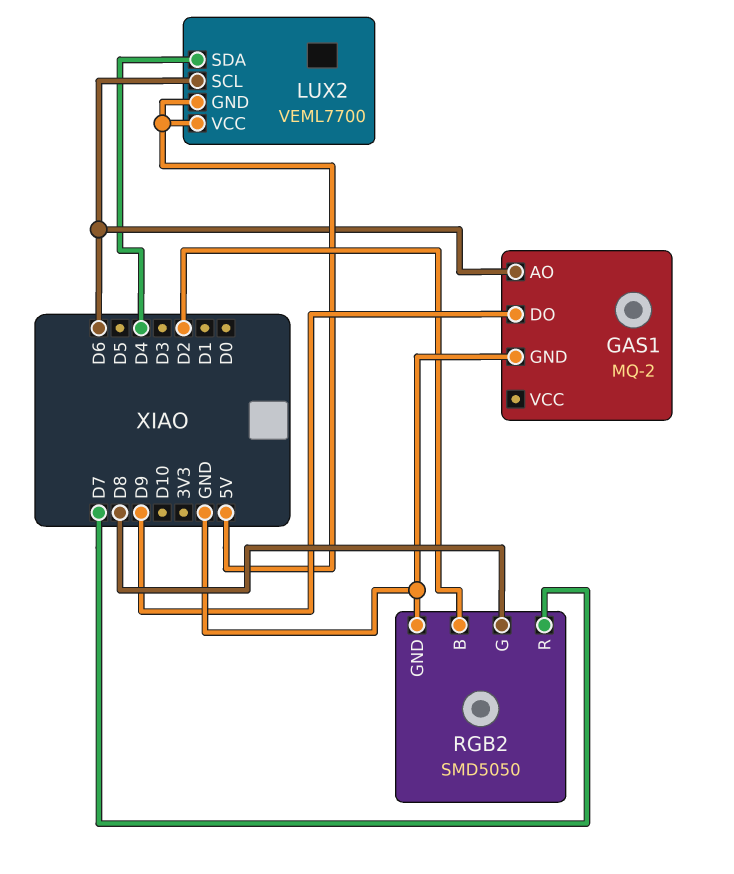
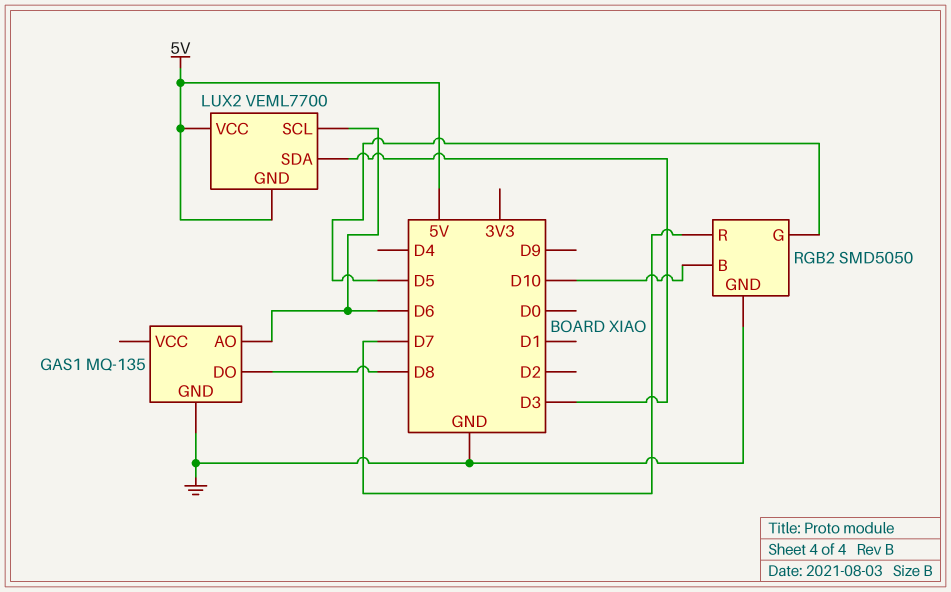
GAS1: MQ-2 -> MQ-135
GAS1 pin DO: D9 -> D8
LUX2 pin SDA: D4 -> D3
RGB2 pin B: D2 -> D10
RGB2 pin G: D8 -> D5

